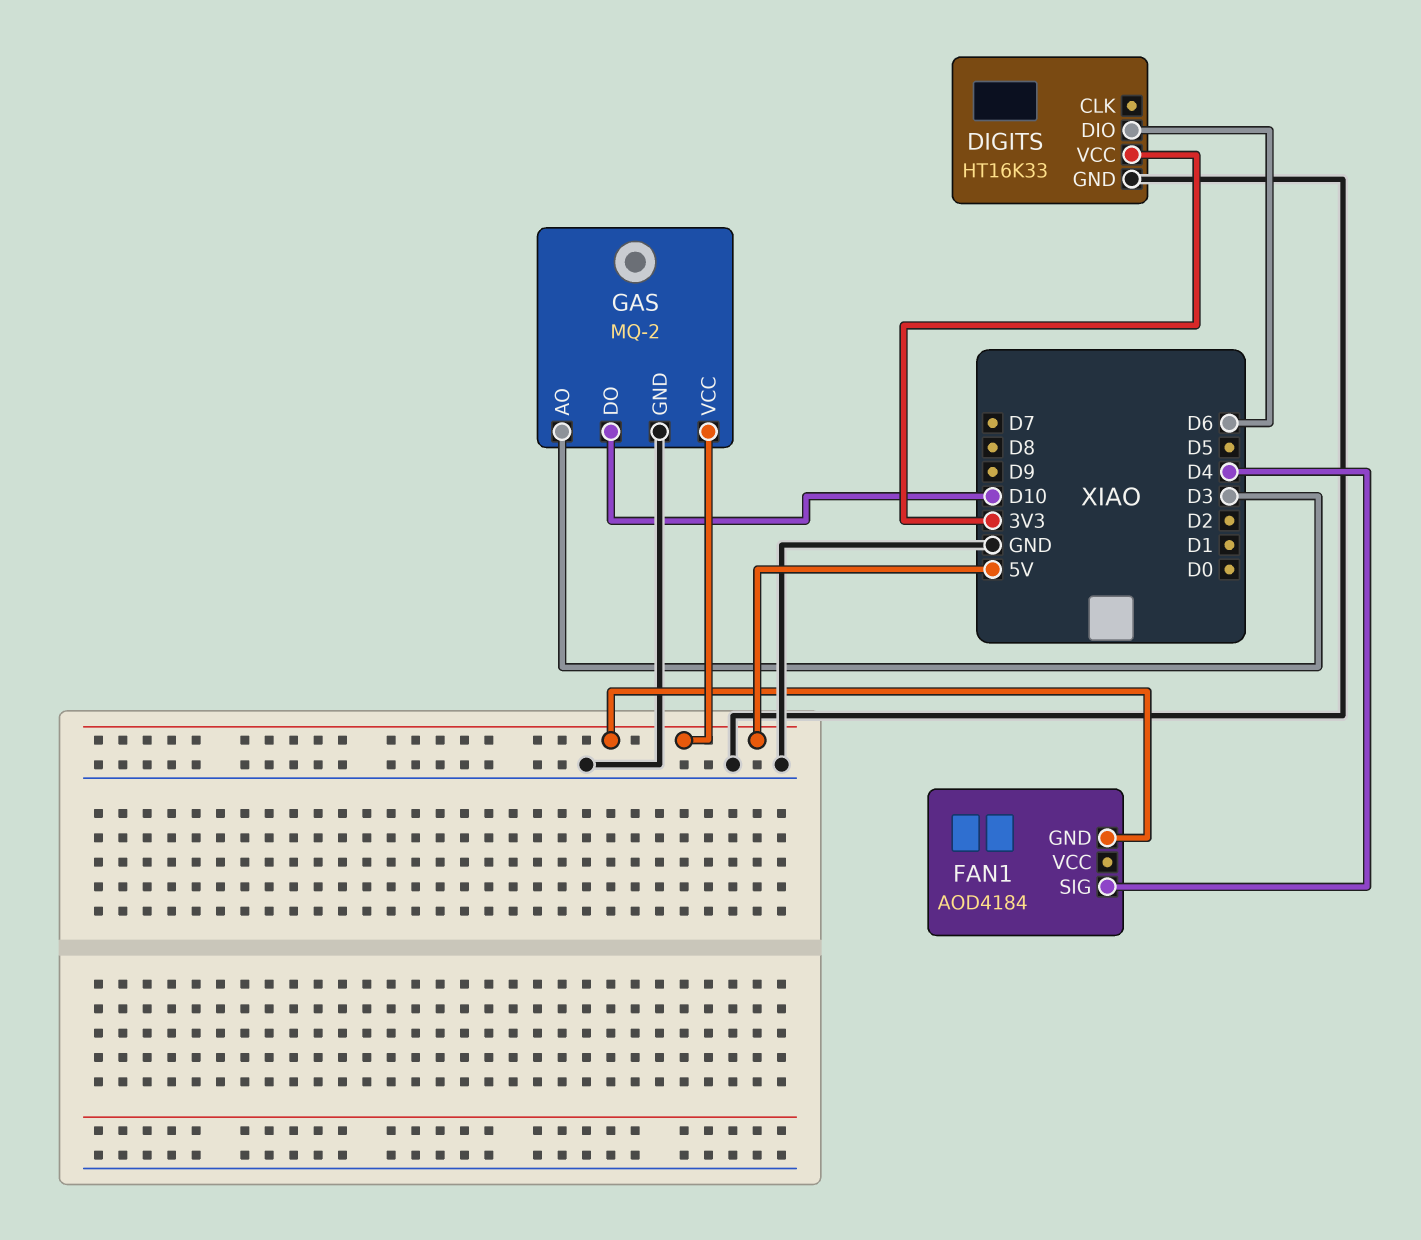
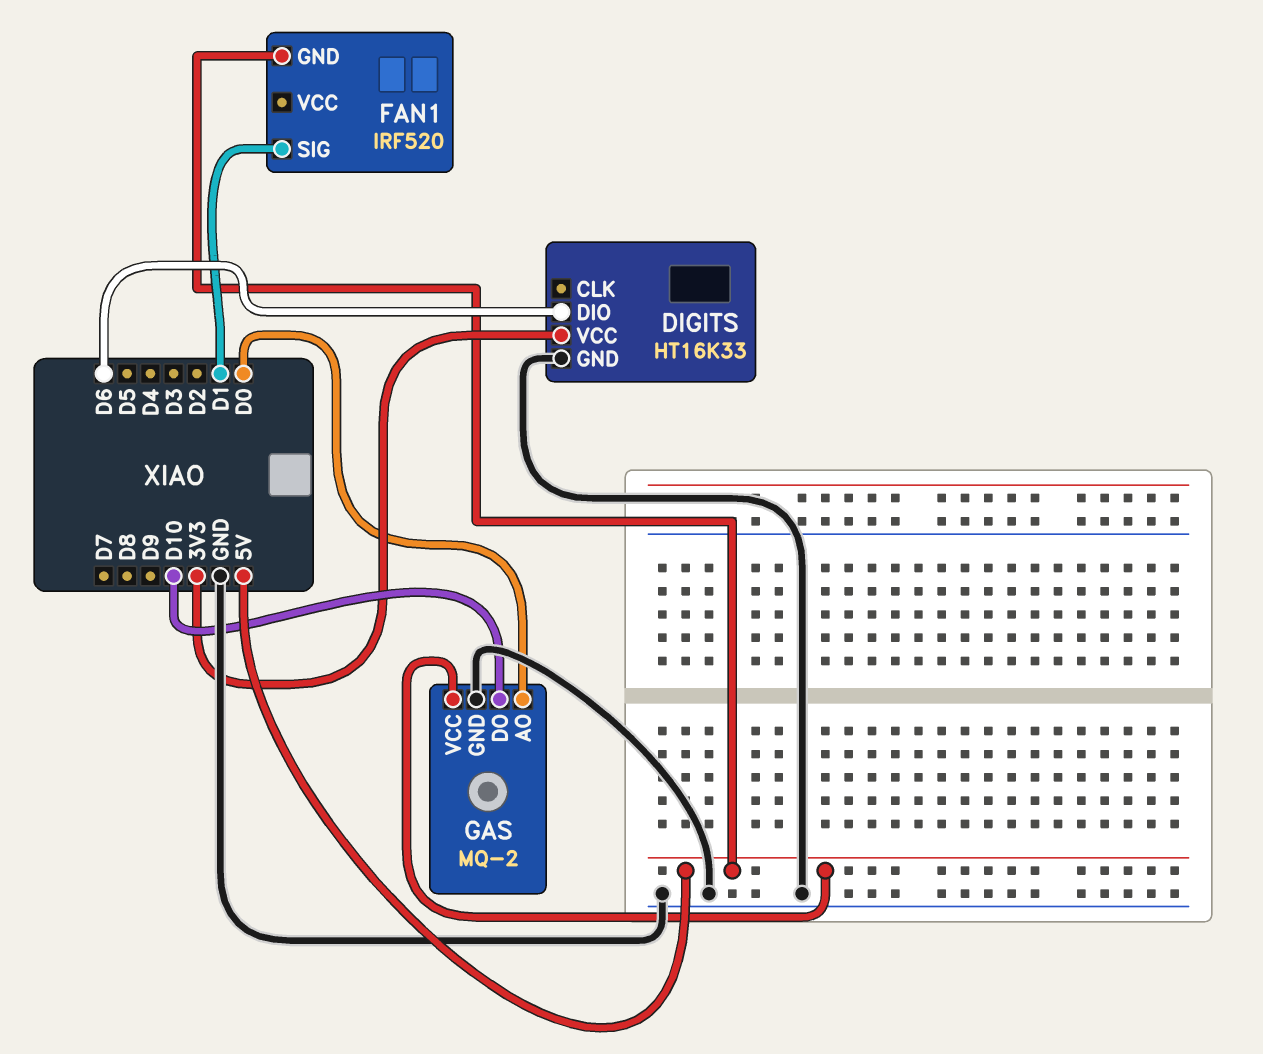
FAN1: AOD4184 -> IRF520
FAN1 pin SIG: D4 -> D1
GAS pin AO: D3 -> D0

